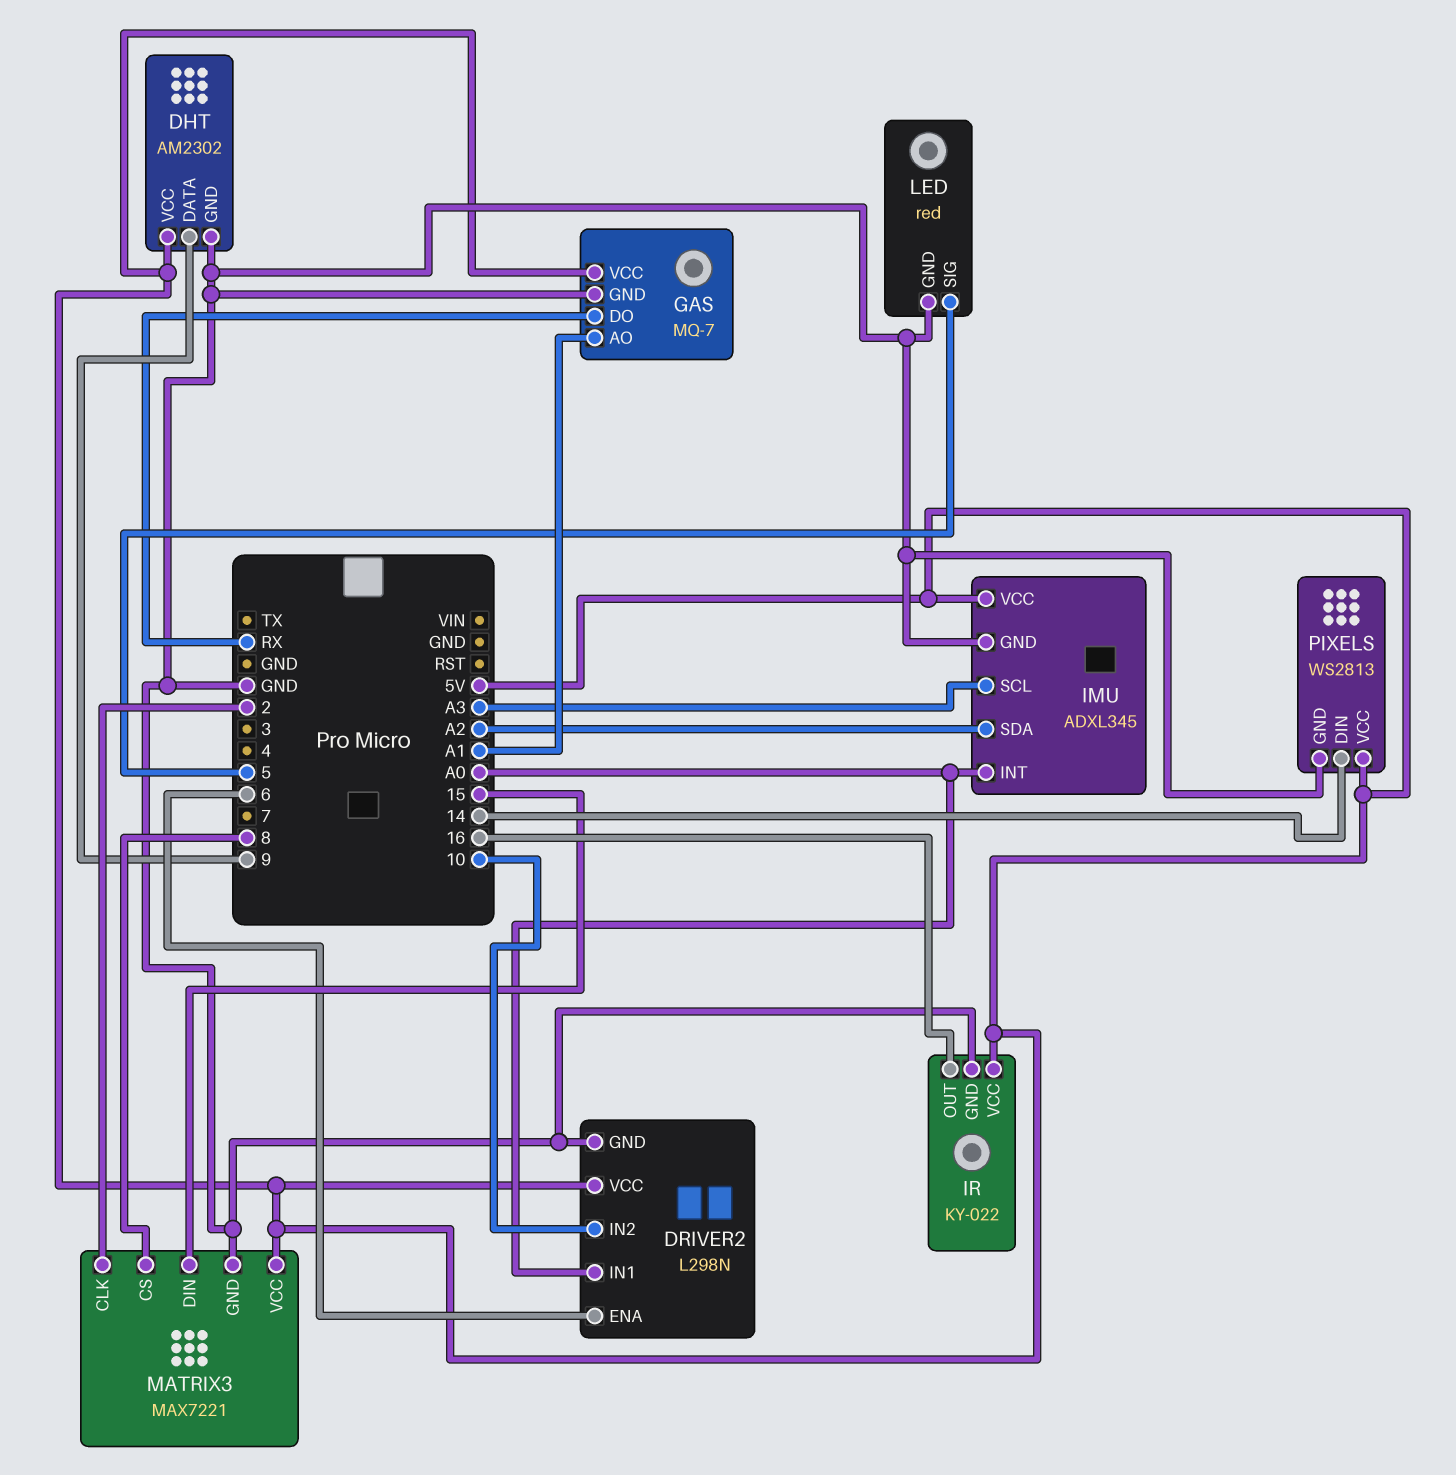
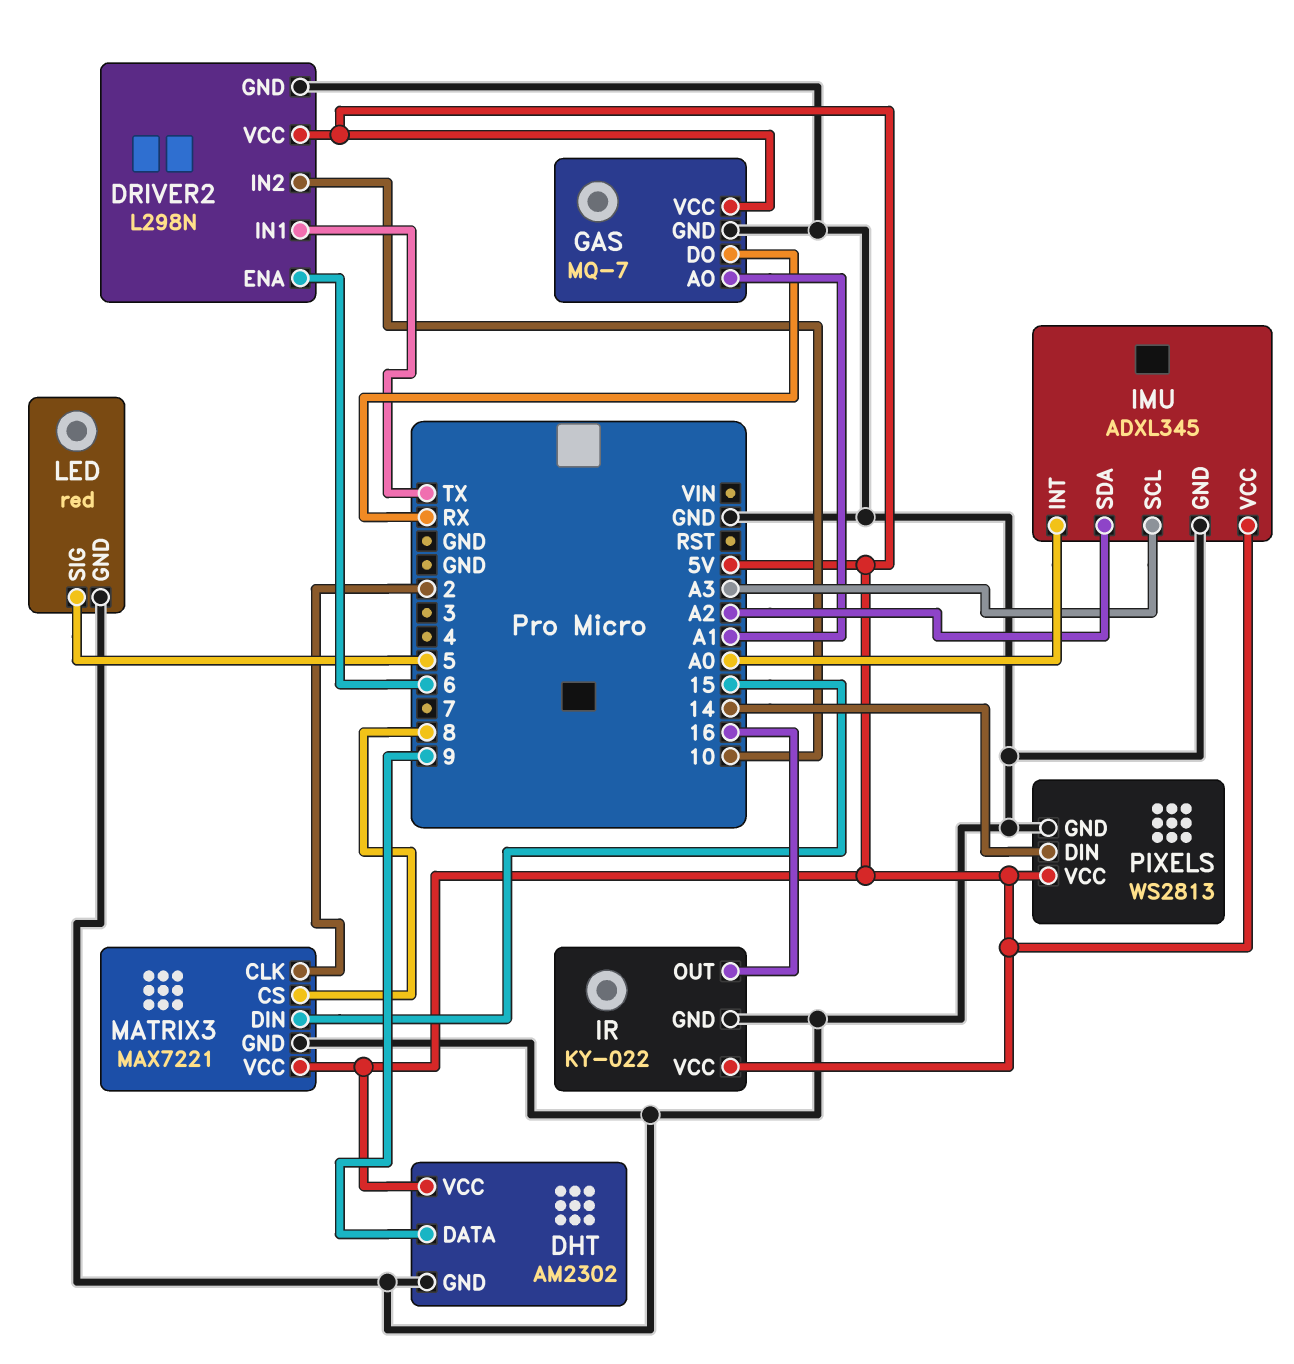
DRIVER2 pin IN1: A0 -> TX

